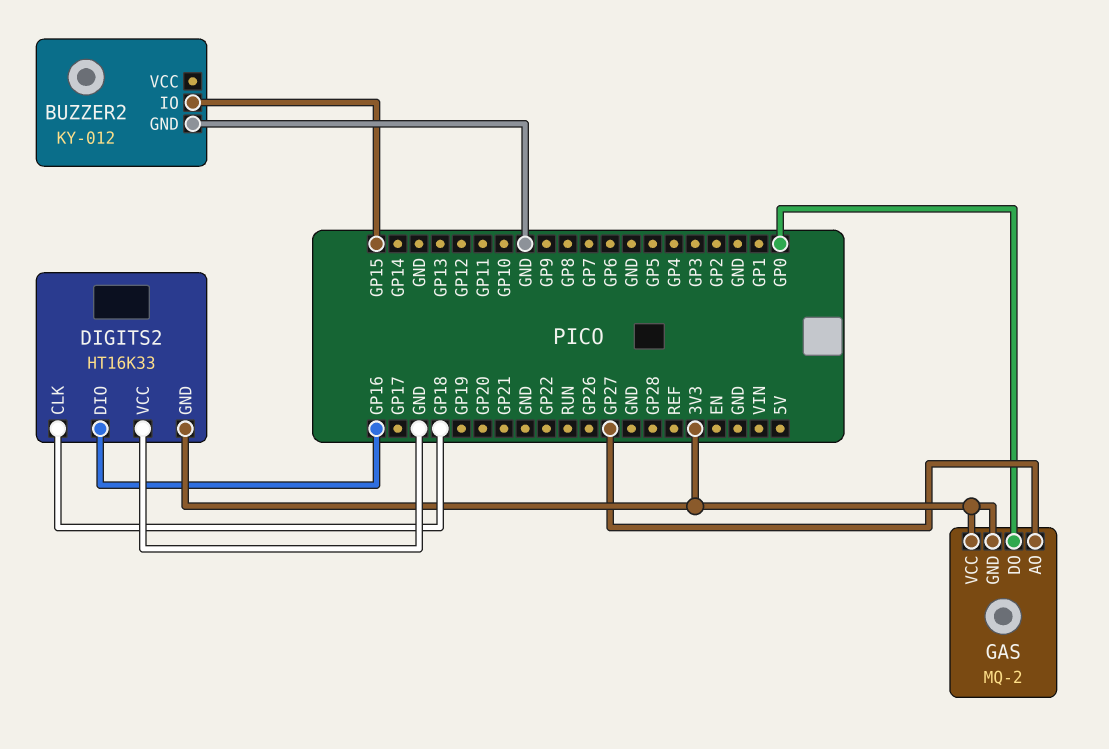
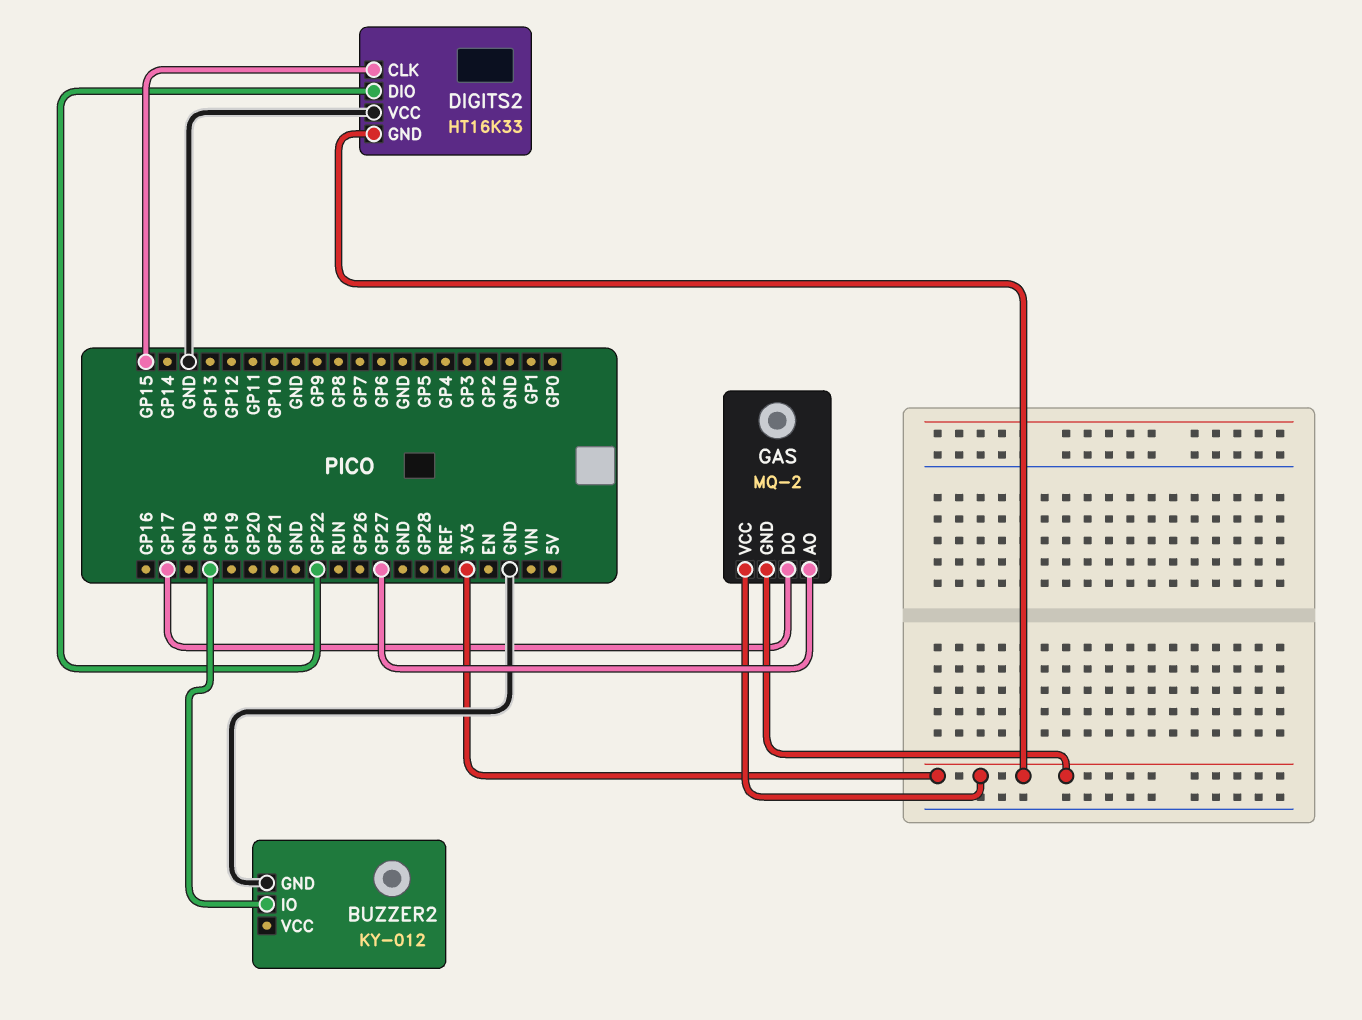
BUZZER2 pin IO: GP15 -> GP18
DIGITS2 pin CLK: GP18 -> GP15
DIGITS2 pin DIO: GP16 -> GP22
GAS pin DO: GP0 -> GP17

